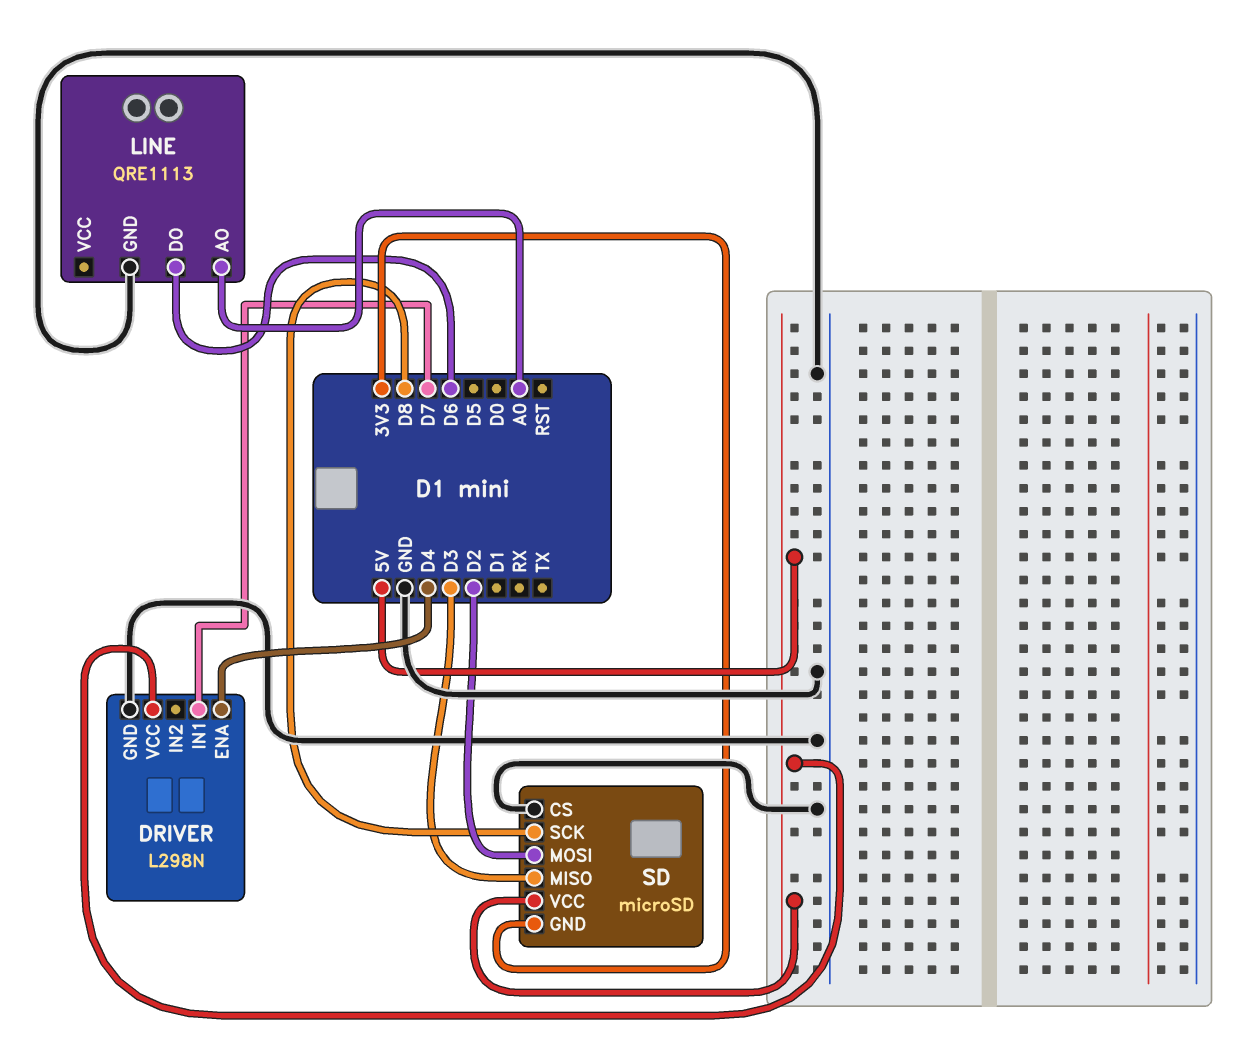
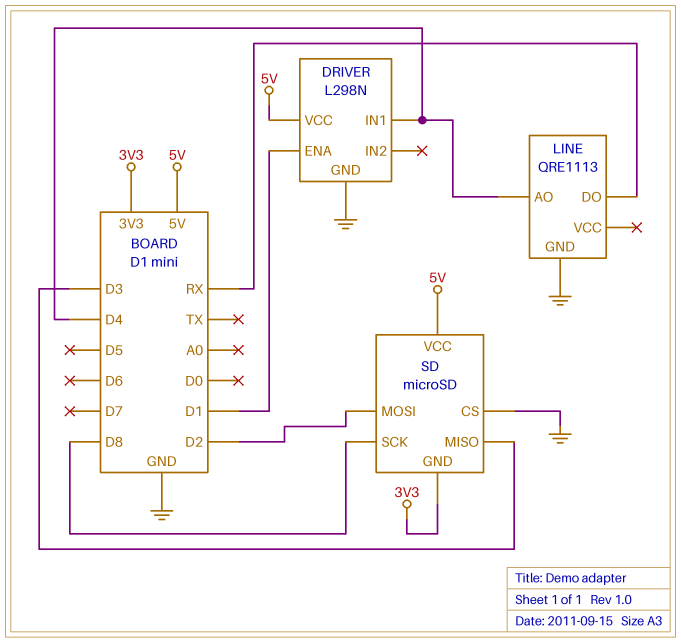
DRIVER pin ENA: D4 -> D1
DRIVER pin IN1: D7 -> D4
LINE pin AO: A0 -> D4
LINE pin DO: D6 -> RX

